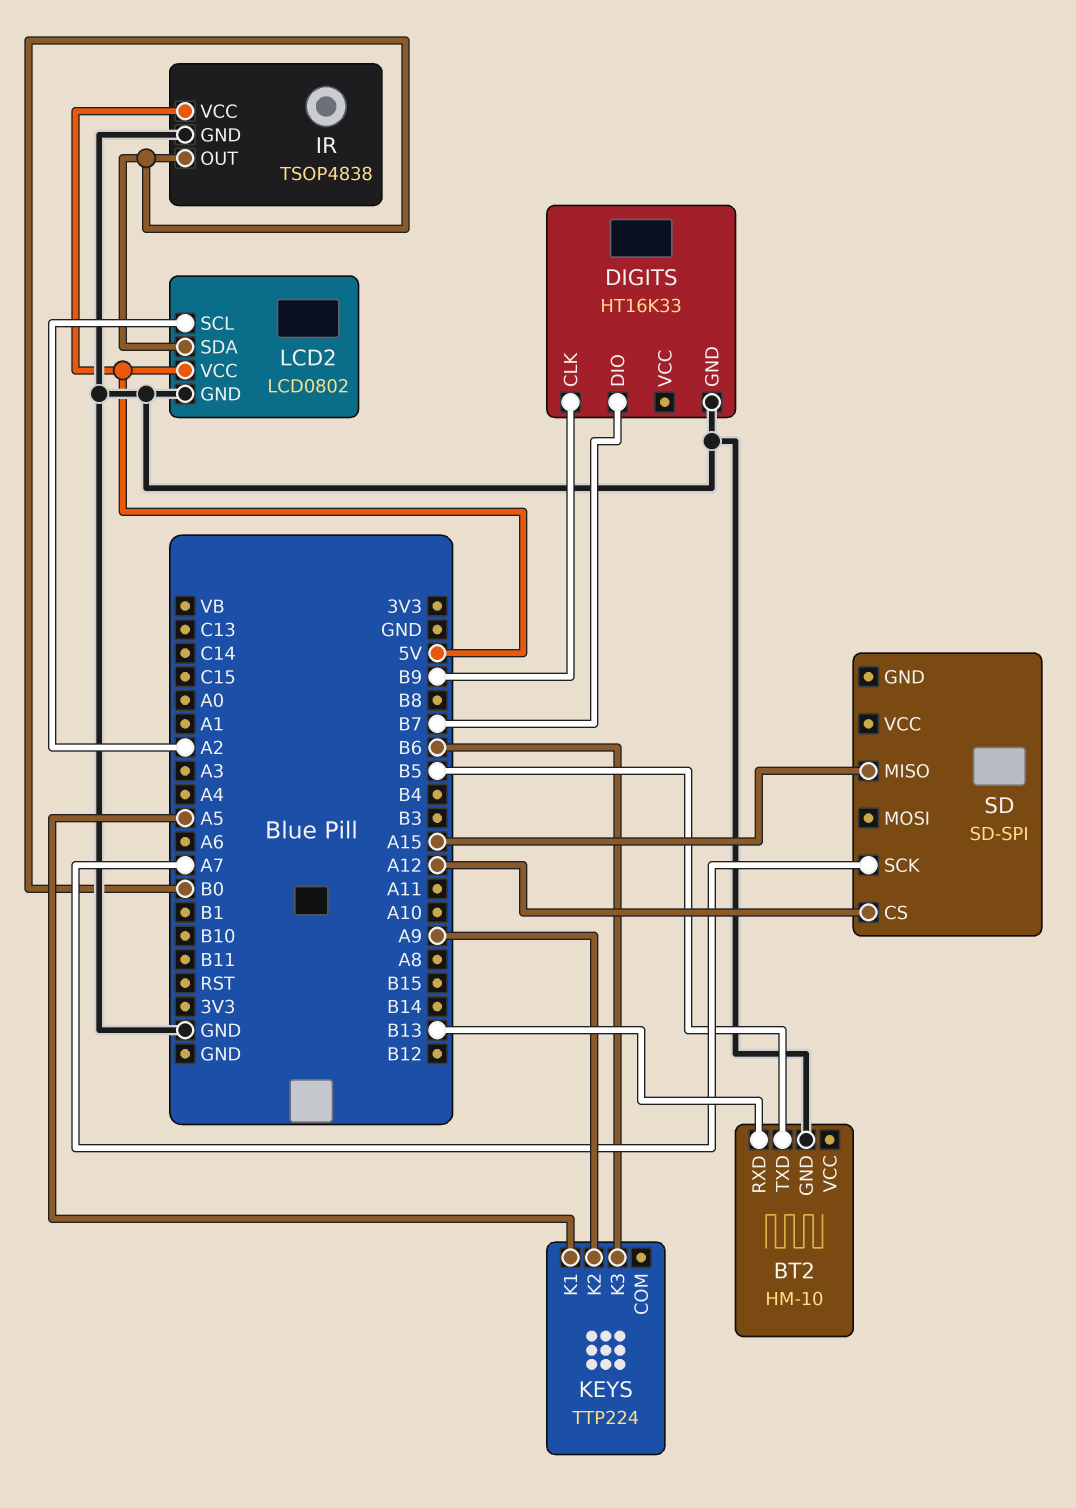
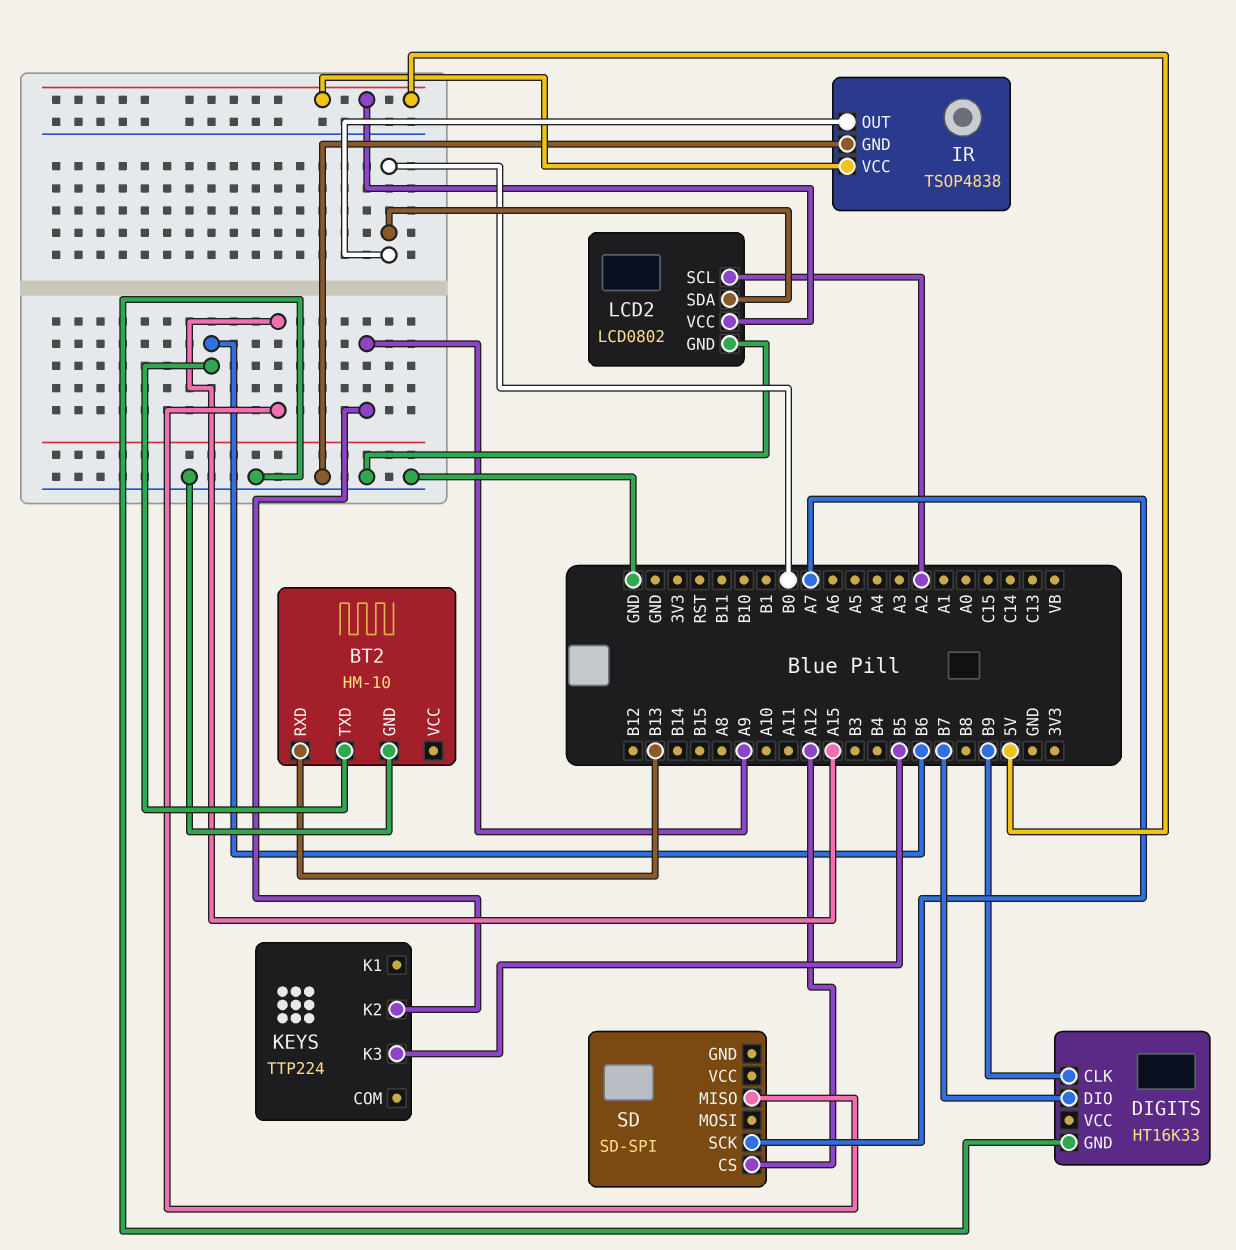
BT2 pin TXD: B5 -> B6
KEYS pin K1: A5 -> none
KEYS pin K3: B6 -> B5

